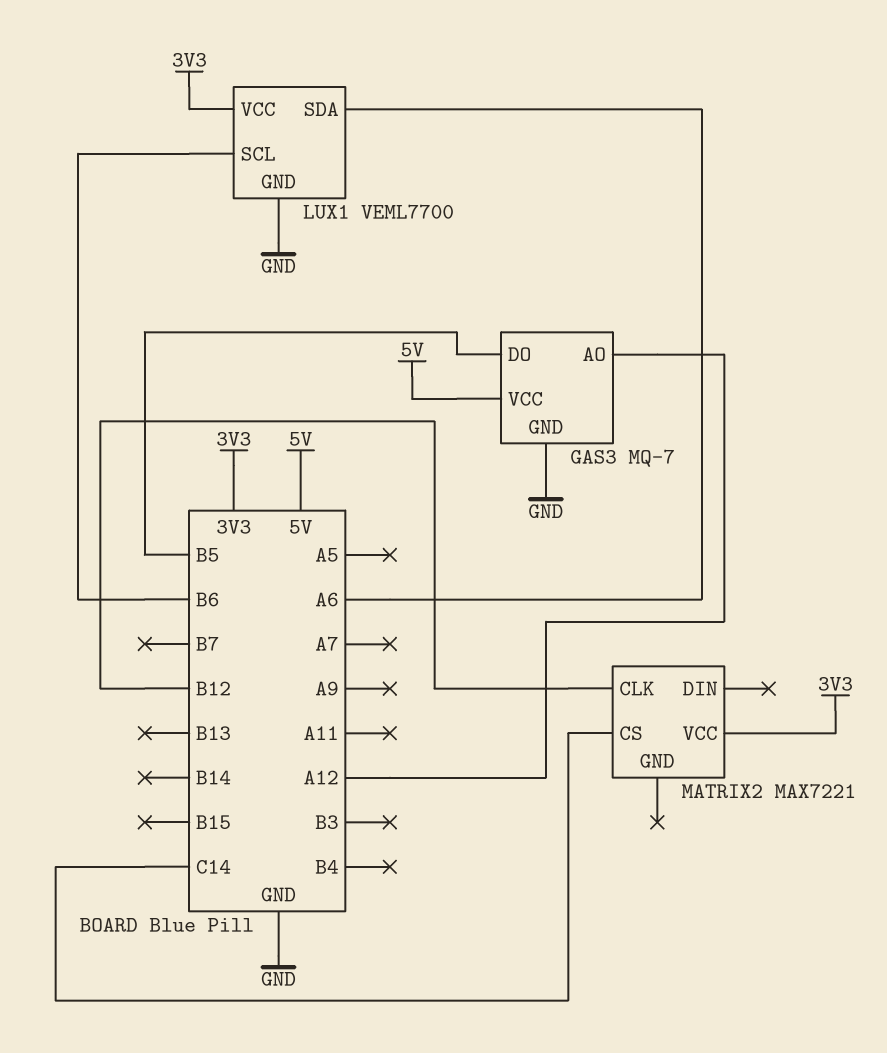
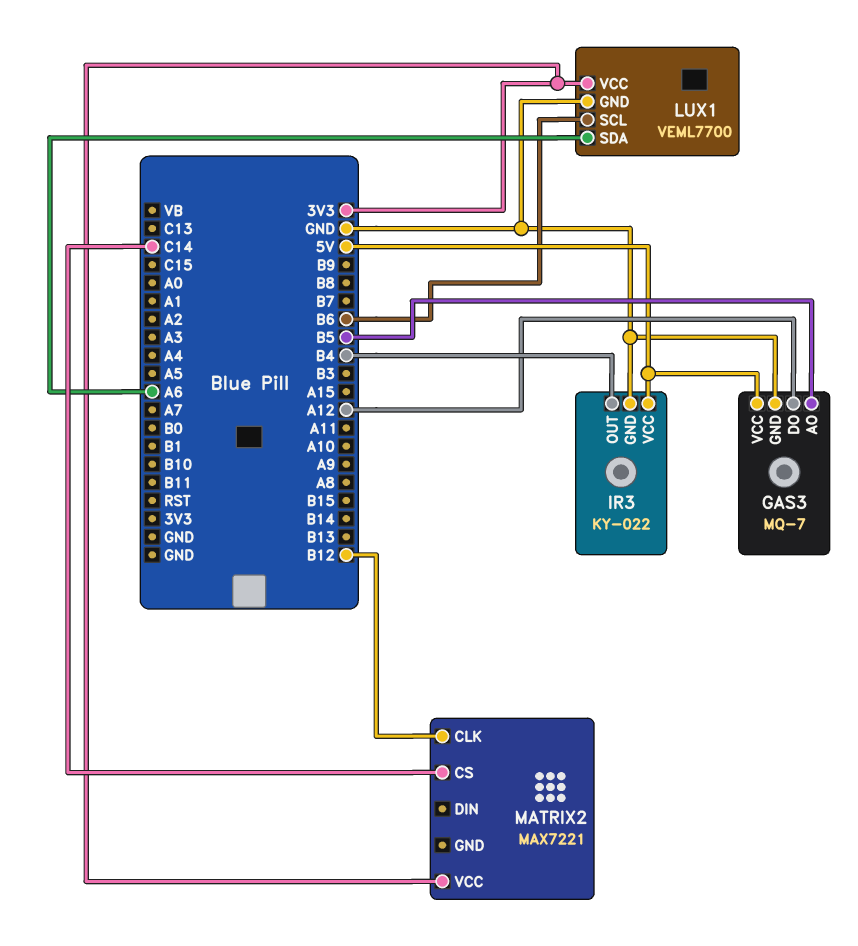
GAS3 pin AO: A12 -> B5
GAS3 pin DO: B5 -> A12
IR3: none -> KY-022
IR3 pin GND: none -> GND
IR3 pin OUT: none -> B4
IR3 pin VCC: none -> 5V

